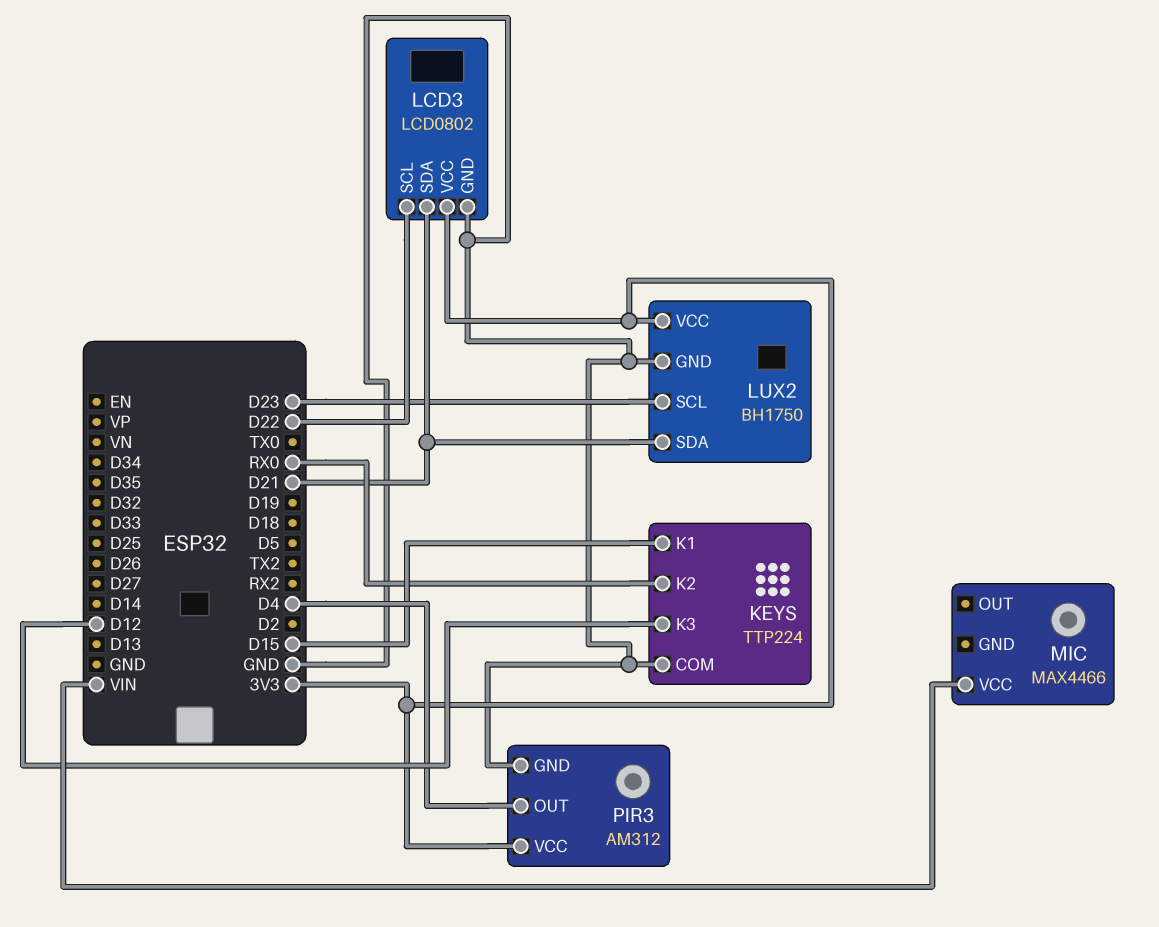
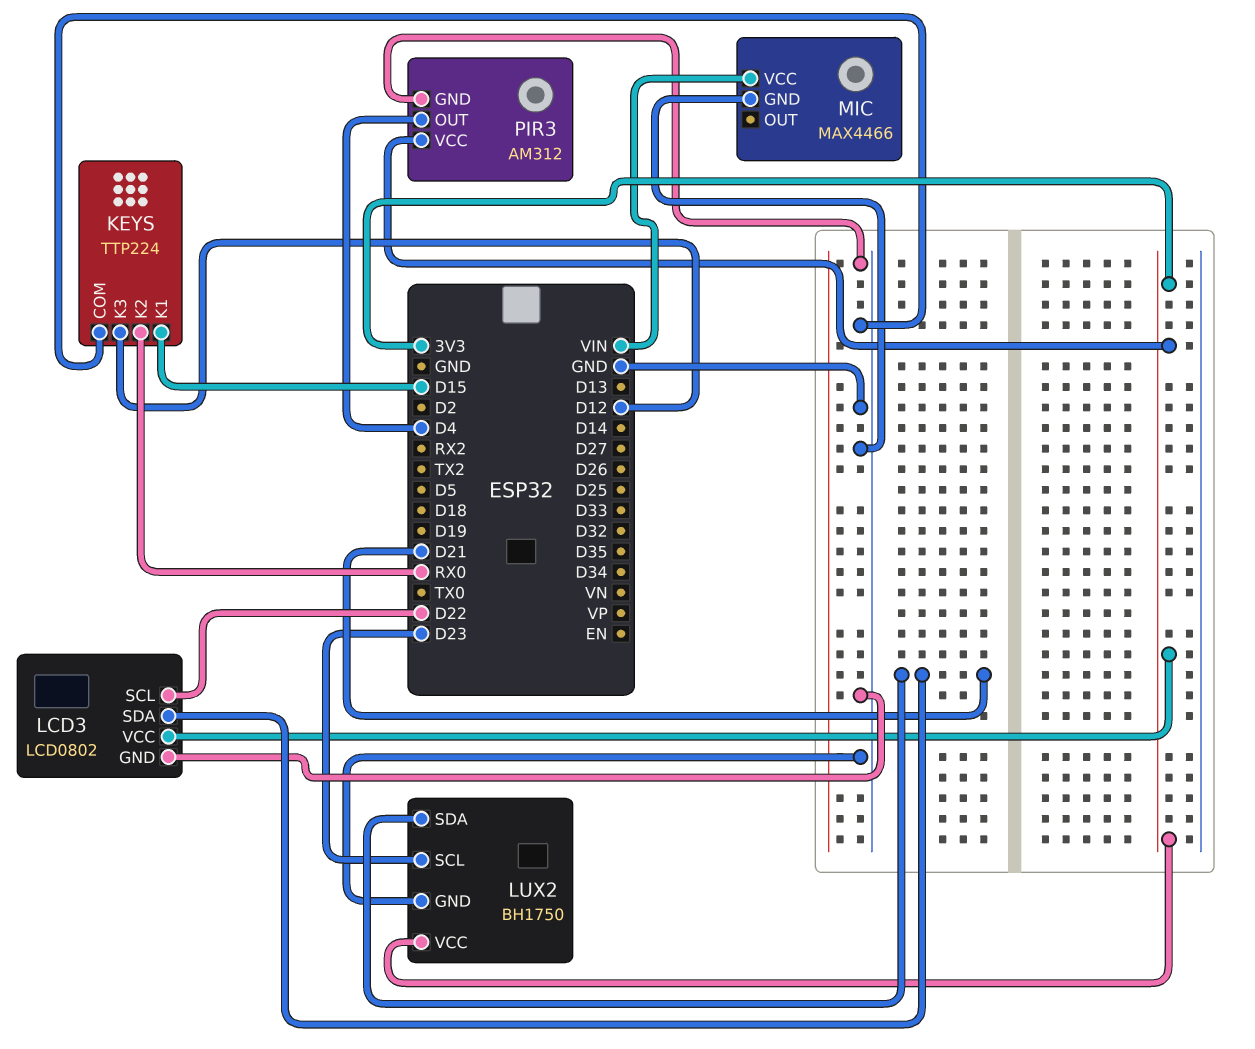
MIC pin GND: none -> GND

